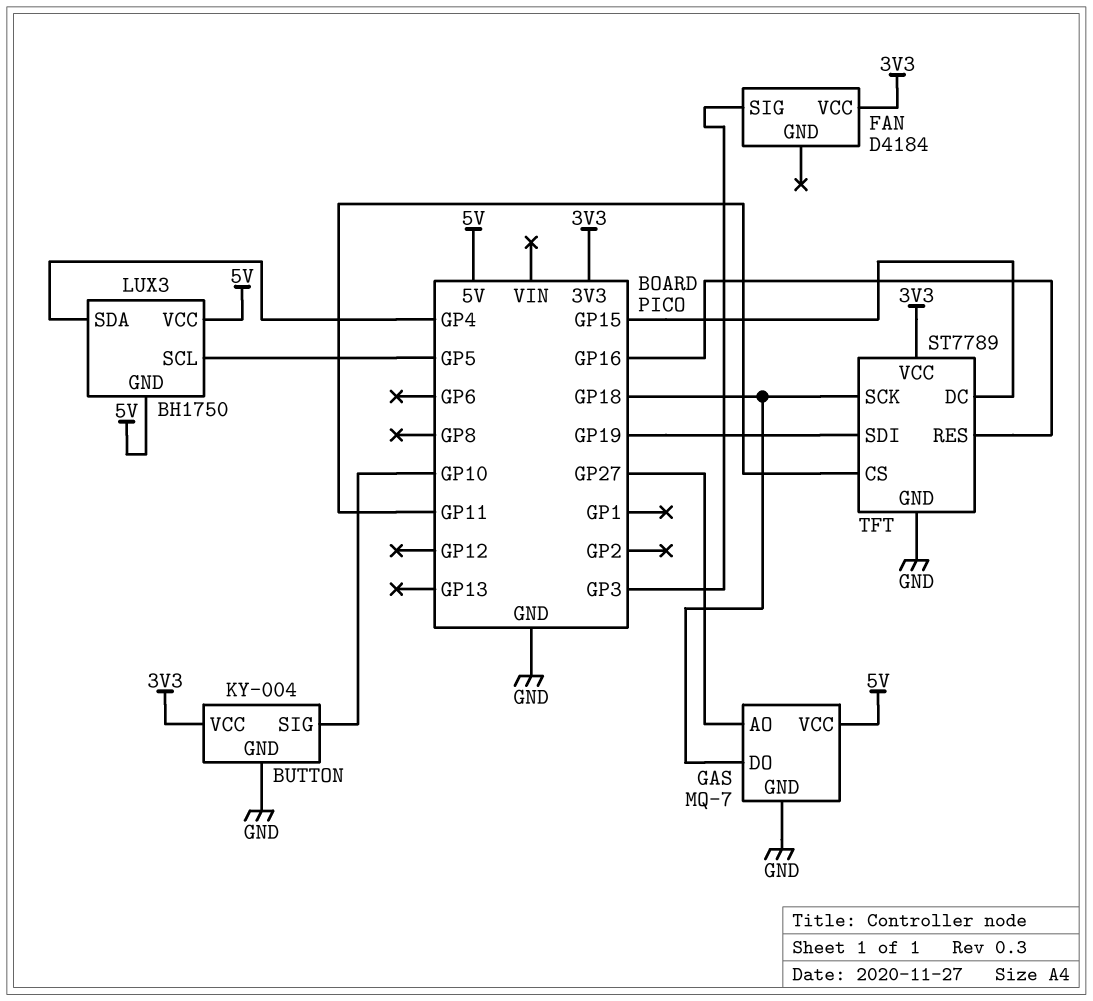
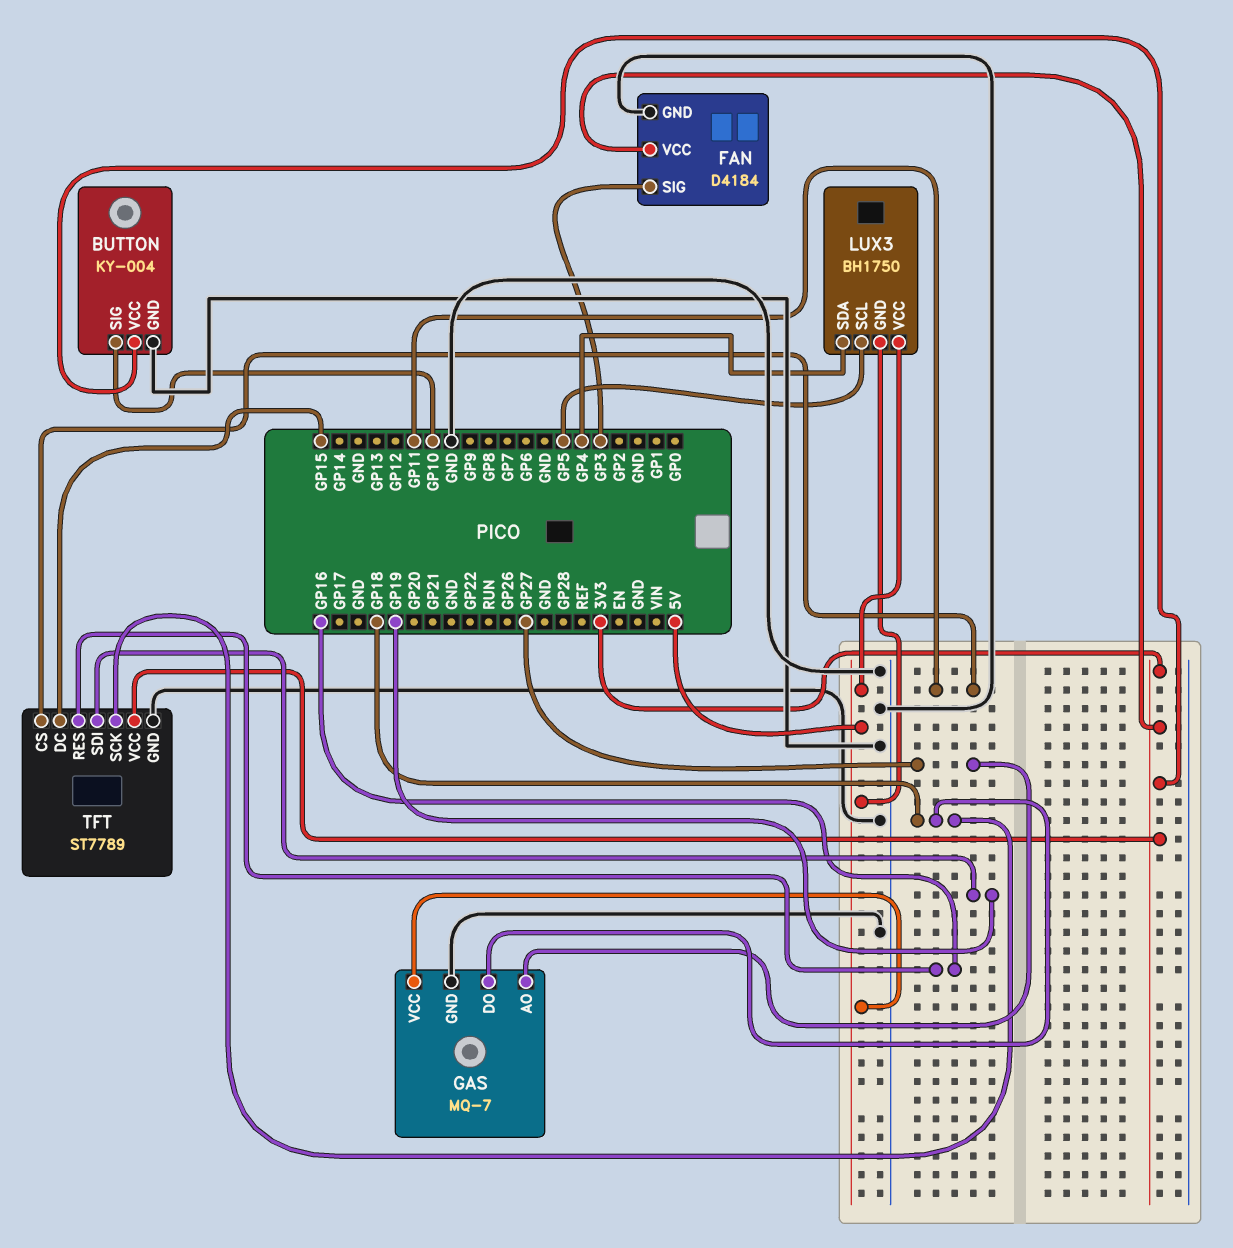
FAN pin GND: none -> GND

